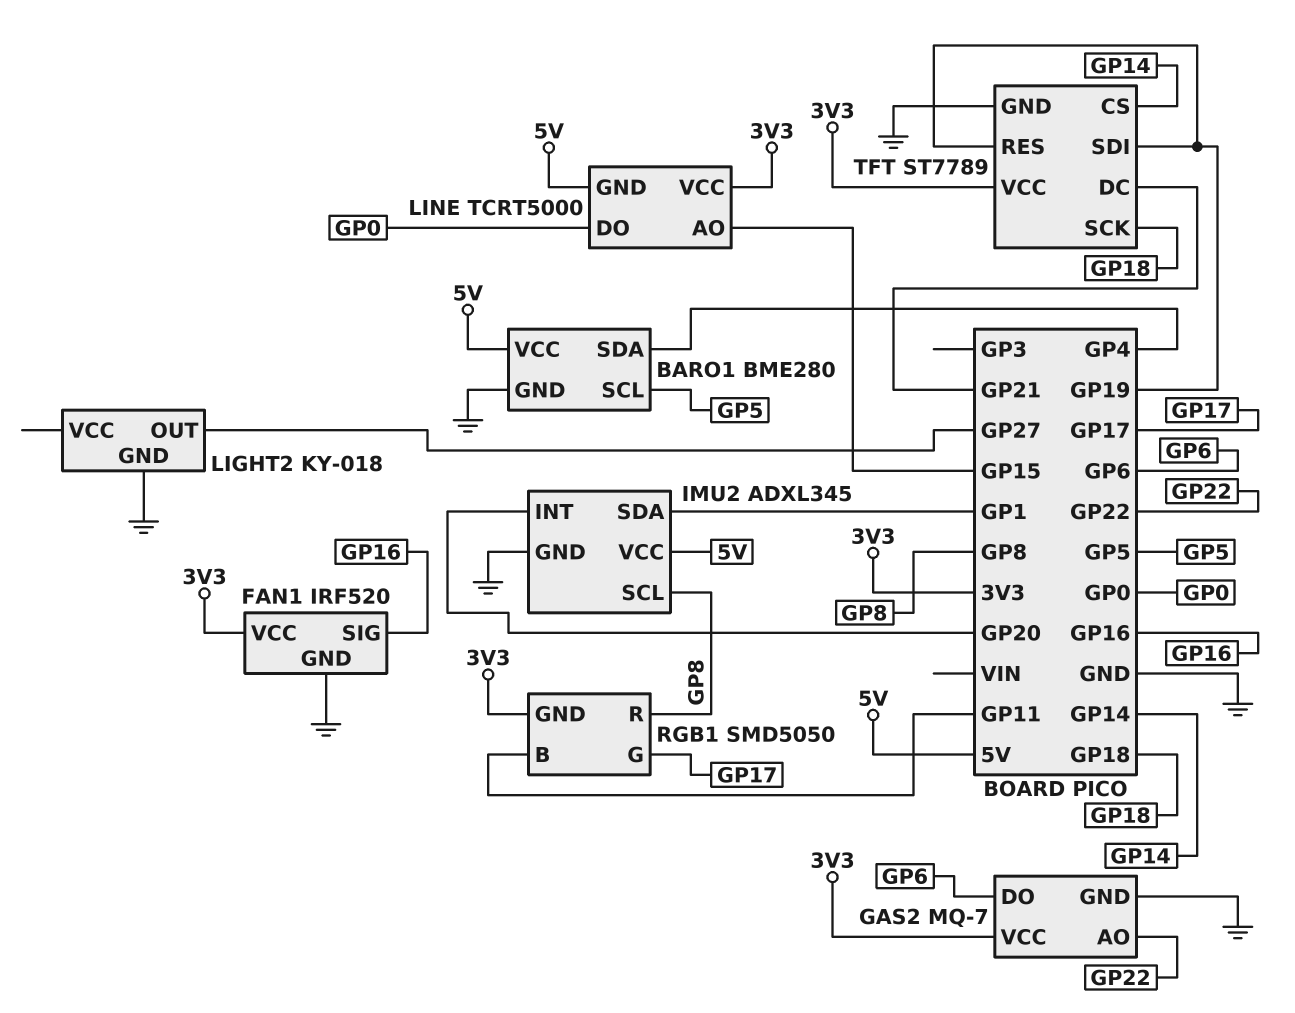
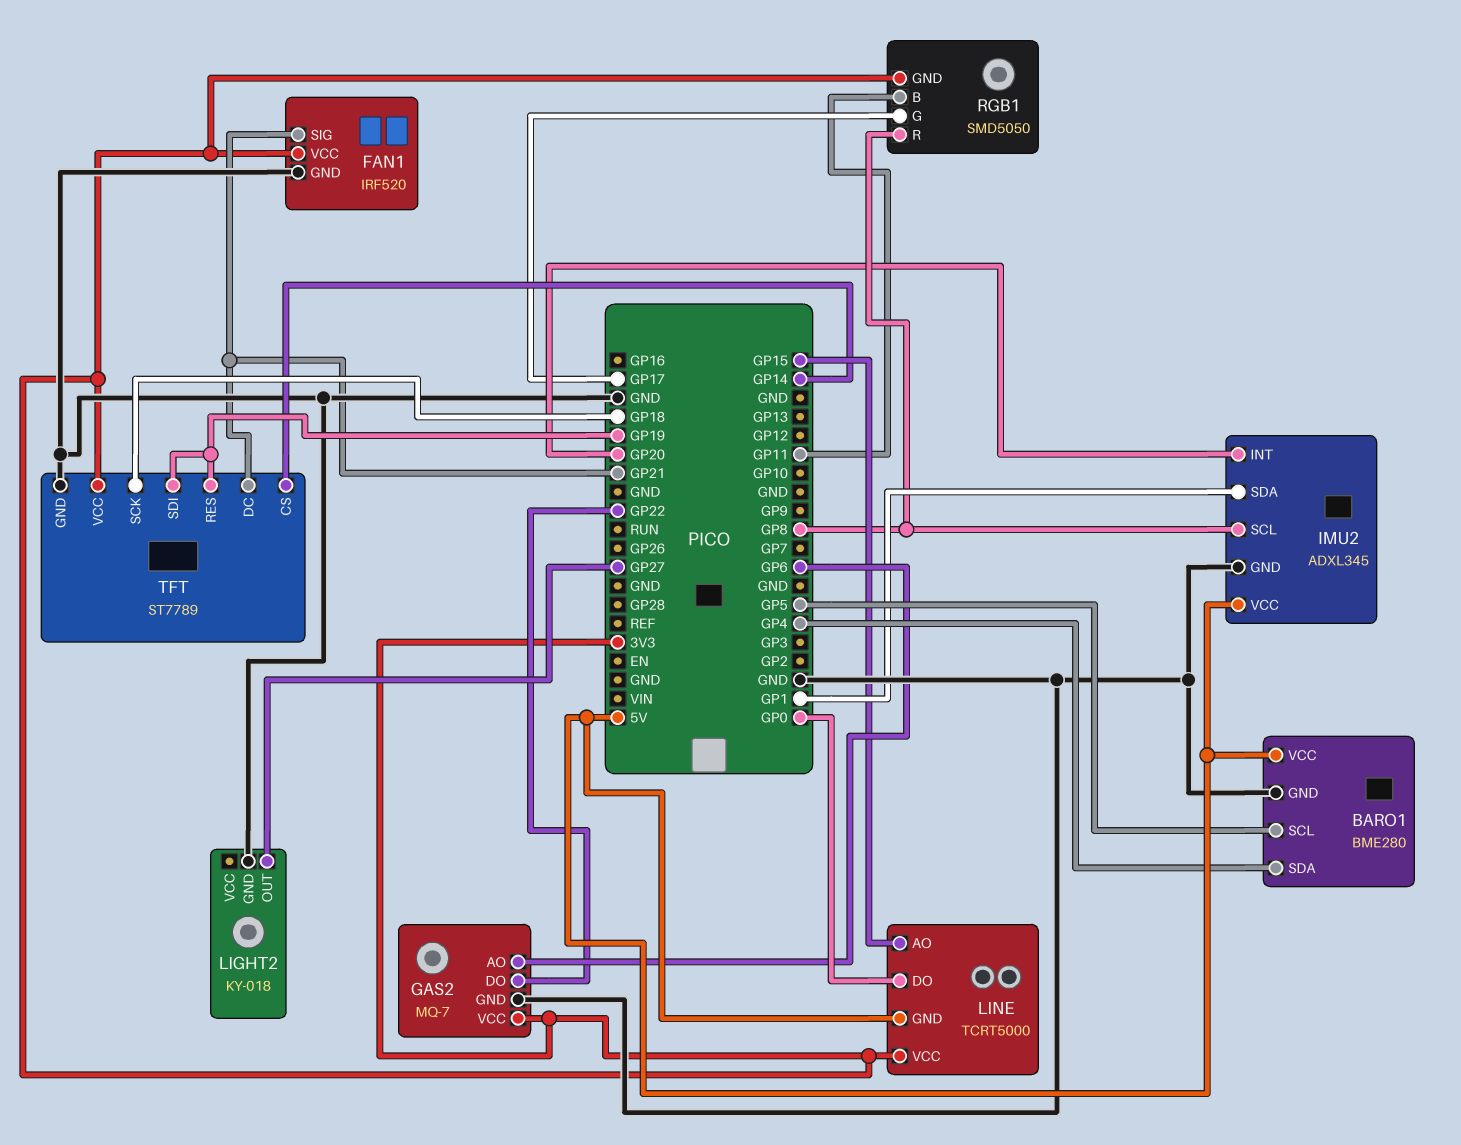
FAN1 pin SIG: GP16 -> GP21
GAS2 pin AO: GP22 -> GP6
GAS2 pin DO: GP6 -> GP22

